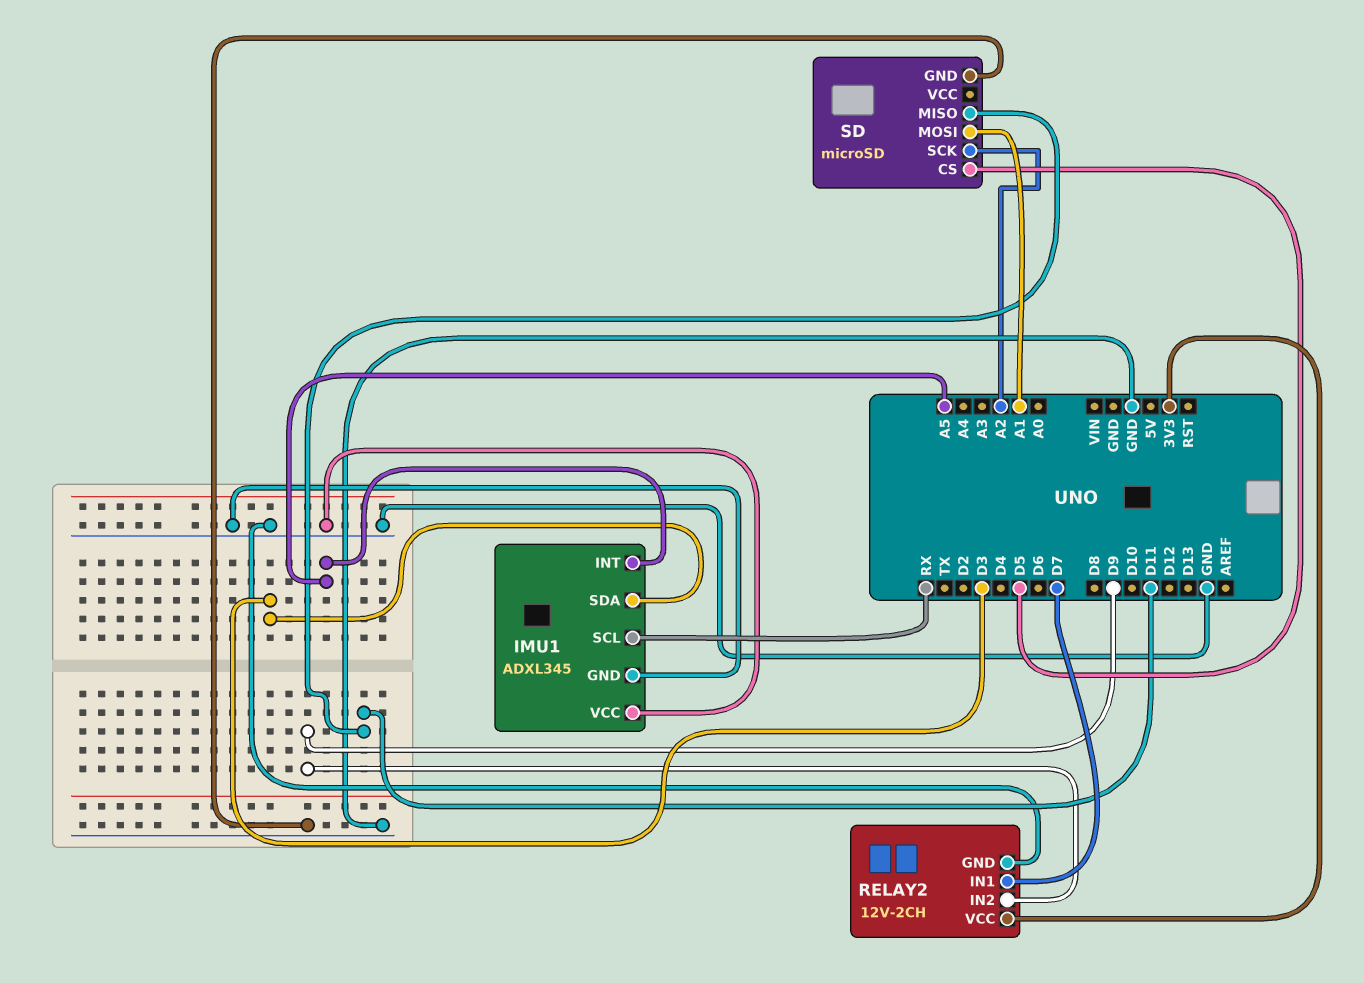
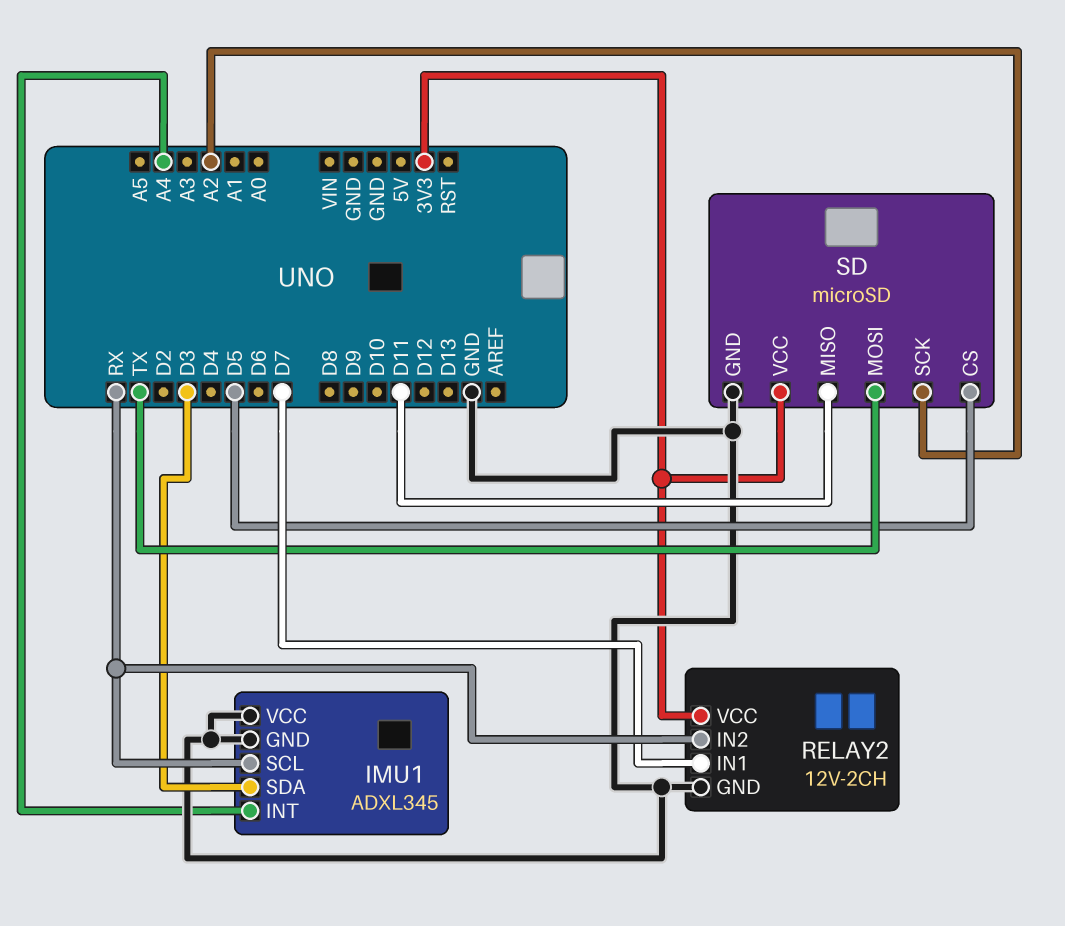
IMU1 pin INT: A5 -> A4
RELAY2 pin IN2: D9 -> RX
SD pin MOSI: A1 -> TX
SD pin VCC: none -> 3V3

